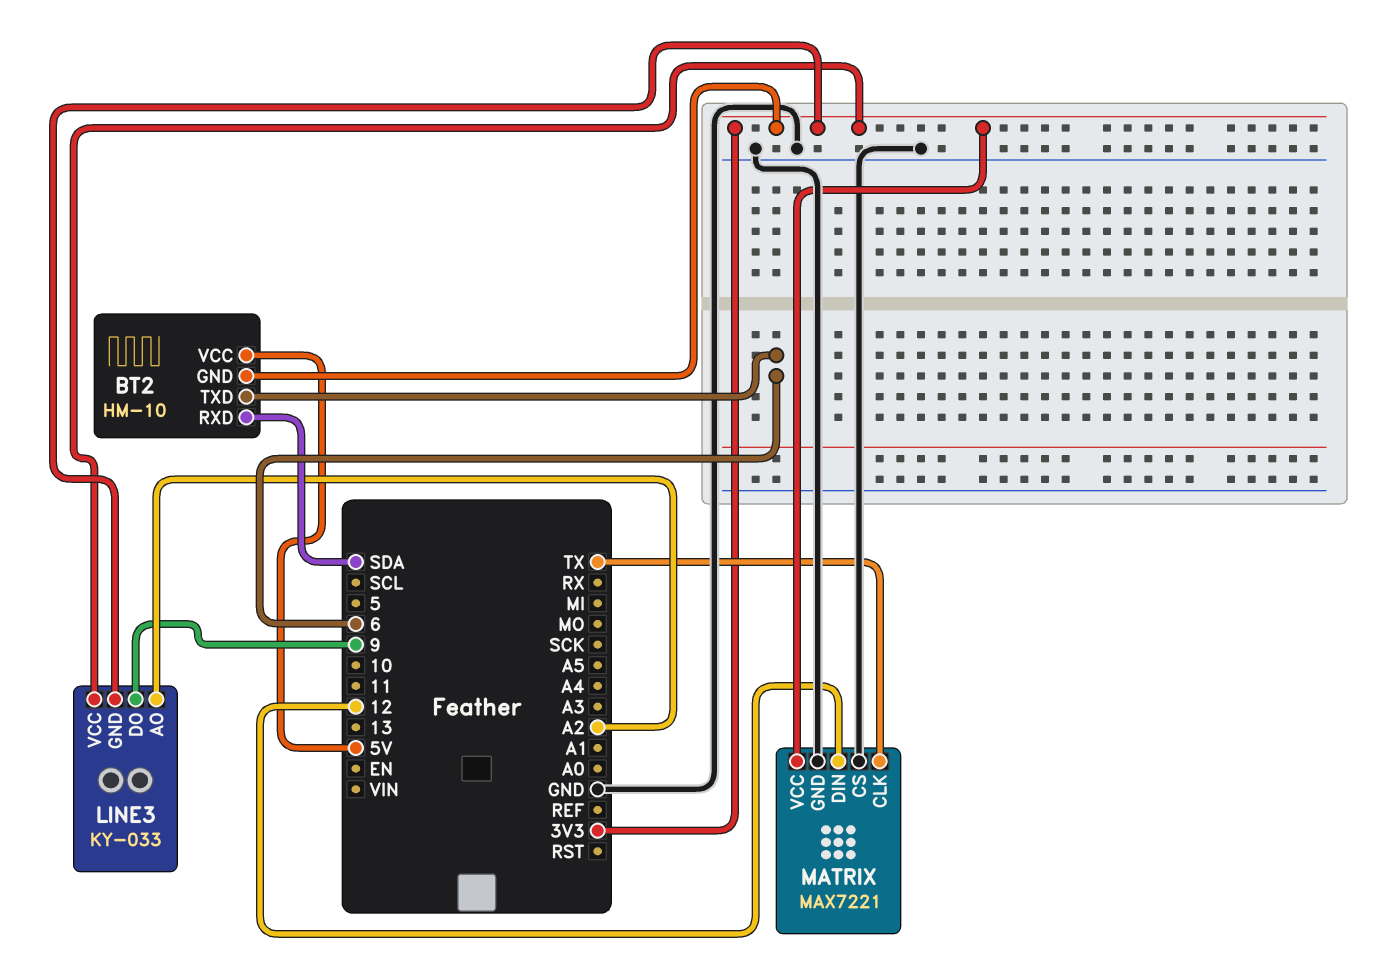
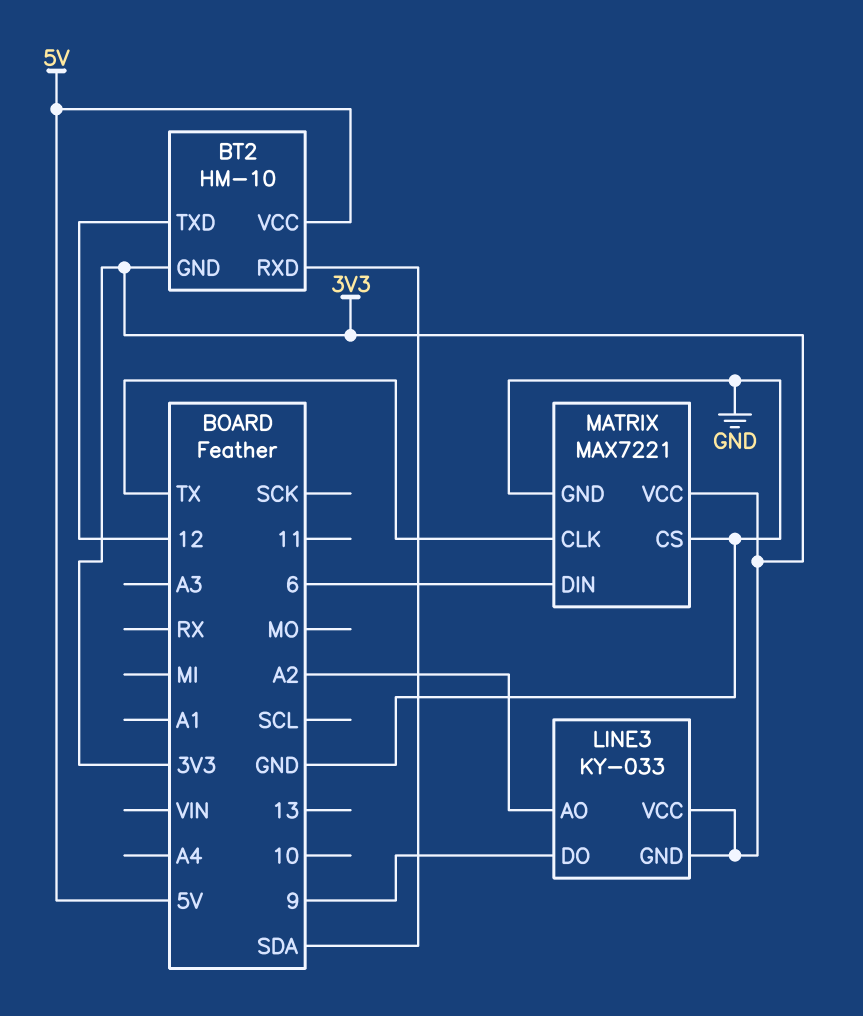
BT2 pin TXD: 6 -> 12
MATRIX pin DIN: 12 -> 6

